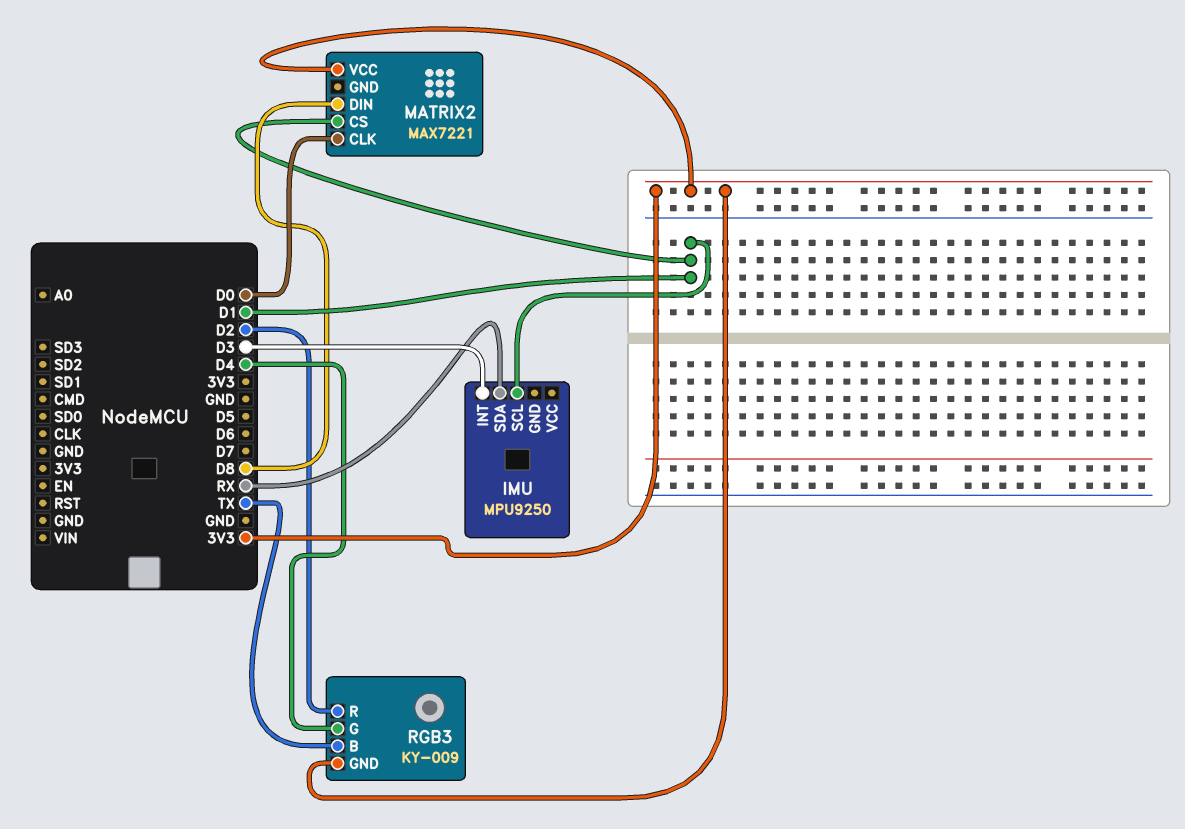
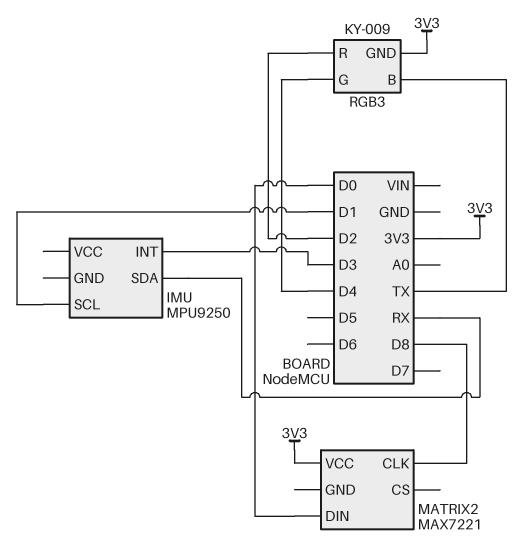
MATRIX2 pin CLK: D0 -> D8
MATRIX2 pin CS: D1 -> none
MATRIX2 pin DIN: D8 -> D0

